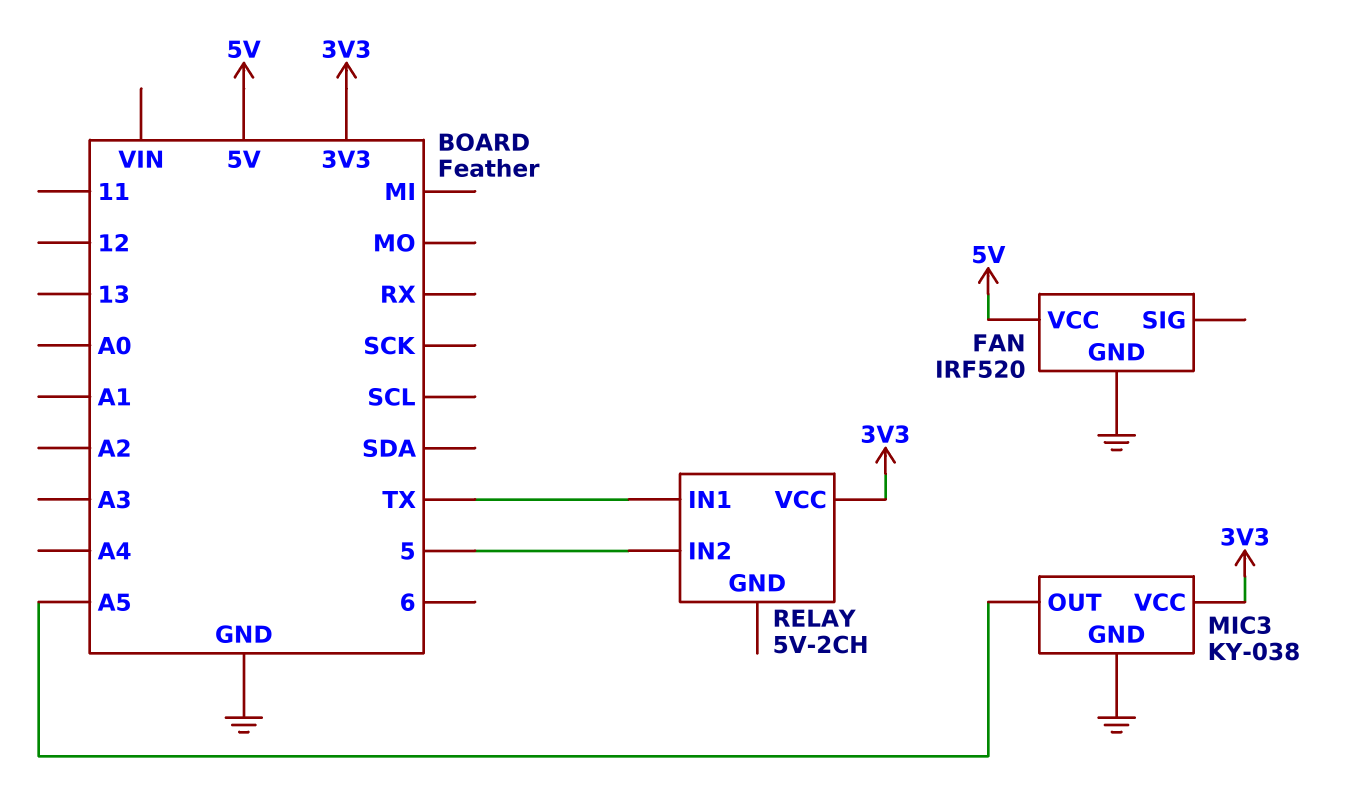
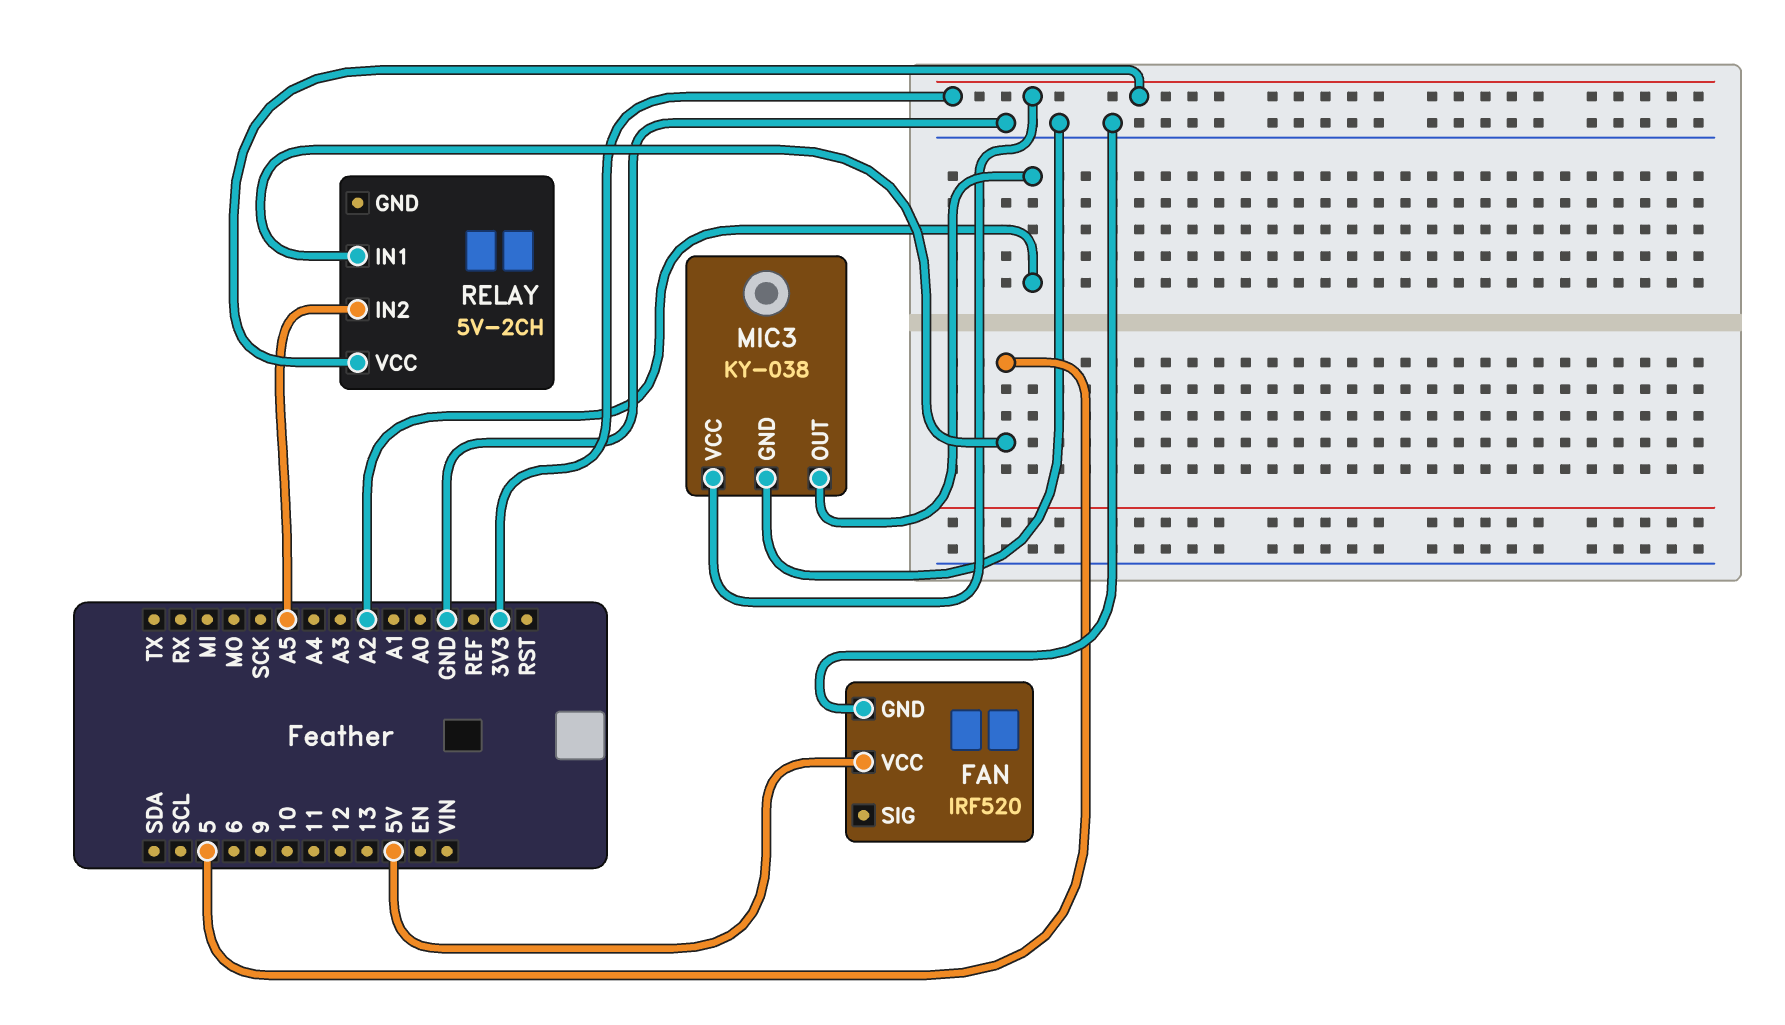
MIC3 pin OUT: A5 -> A2
RELAY pin IN1: TX -> 5
RELAY pin IN2: 5 -> A5

